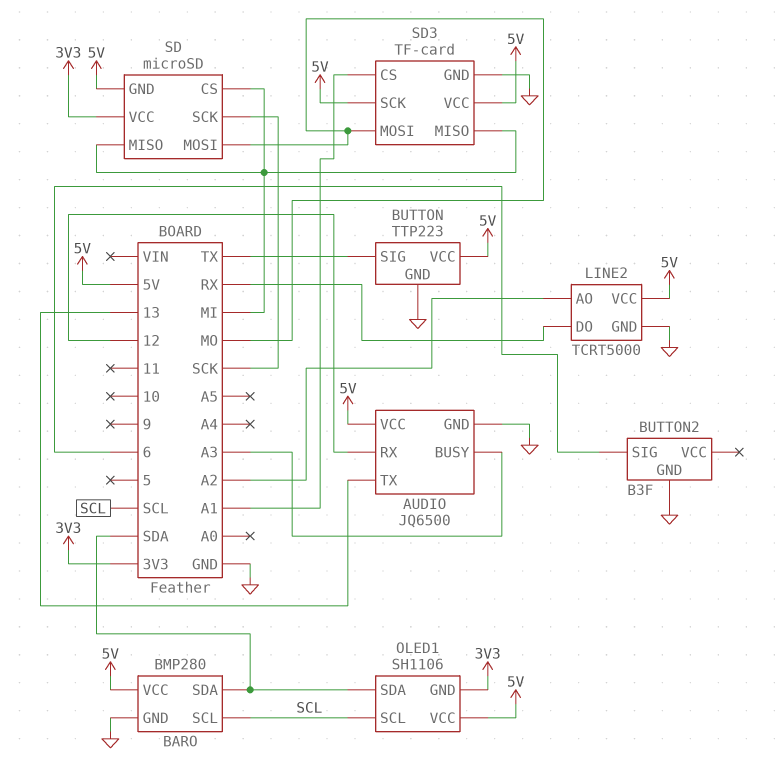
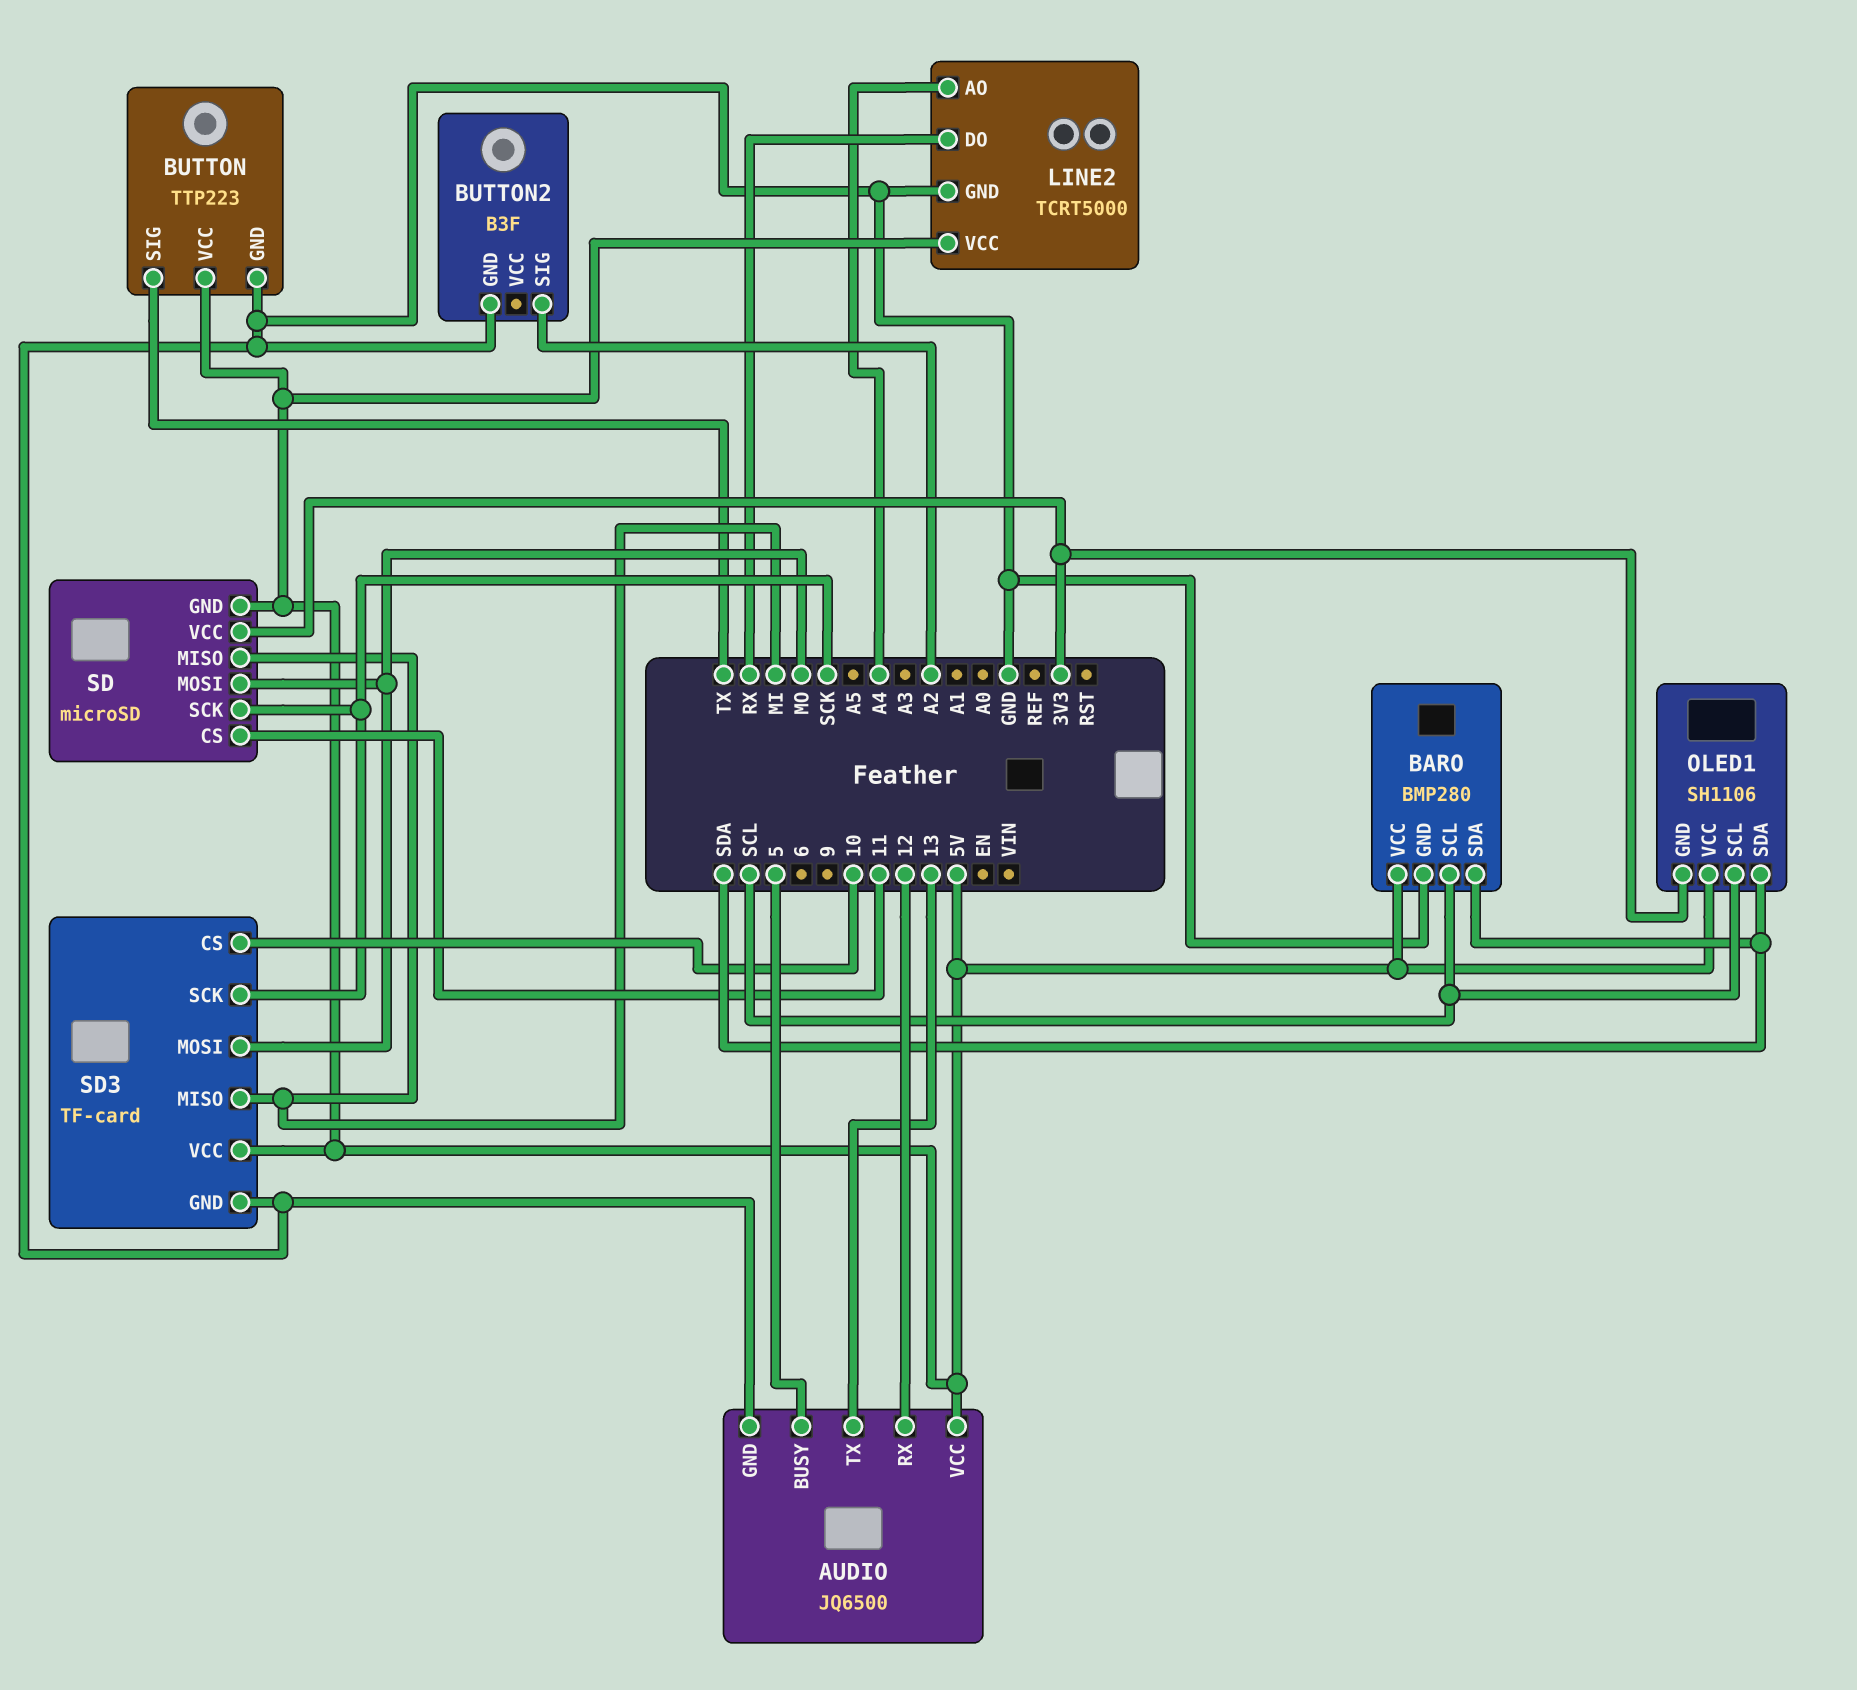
AUDIO pin BUSY: A3 -> 5
BUTTON2 pin SIG: 6 -> A2
LINE2 pin AO: A2 -> A4
SD pin CS: MI -> 11
SD3 pin CS: A1 -> 10
SD3 pin SCK: 5V -> SCK

